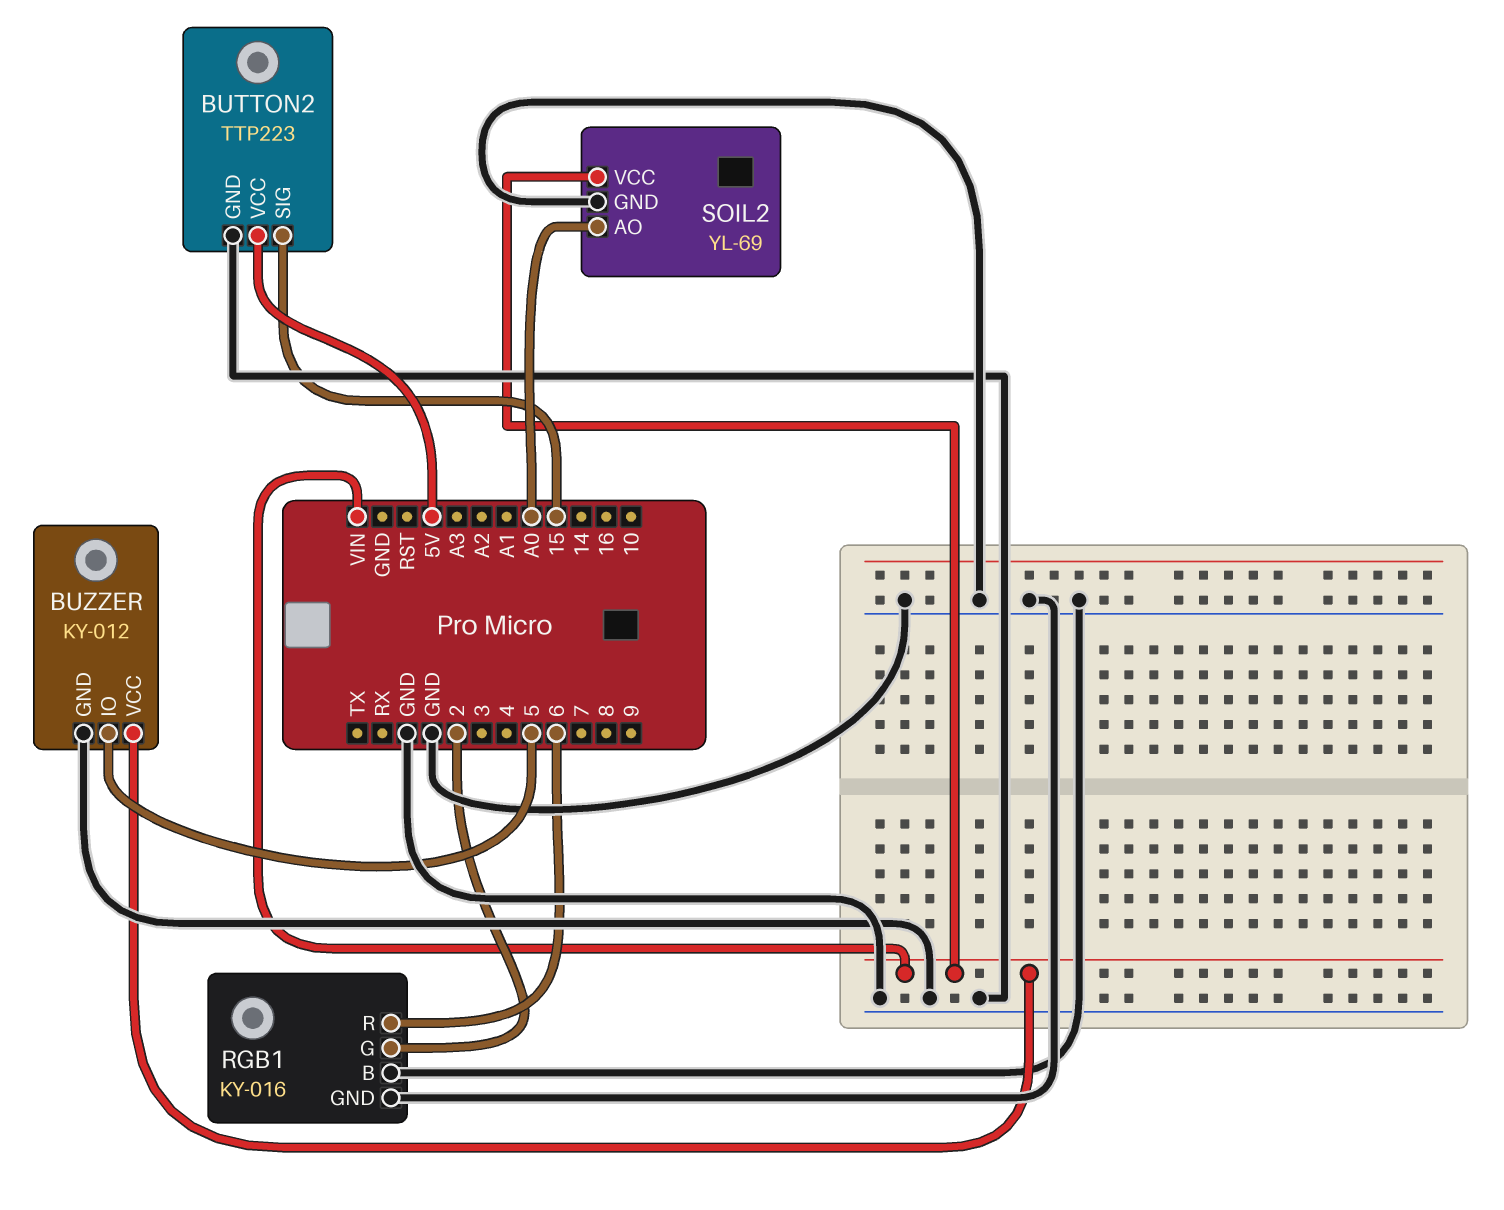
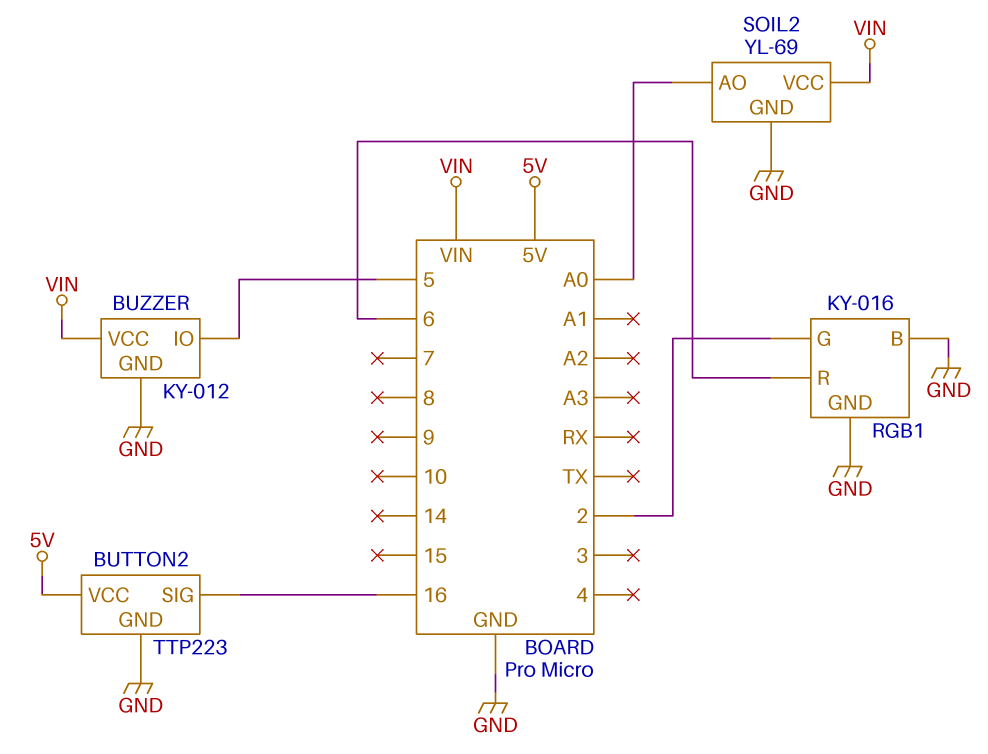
BUTTON2 pin SIG: 15 -> 16

